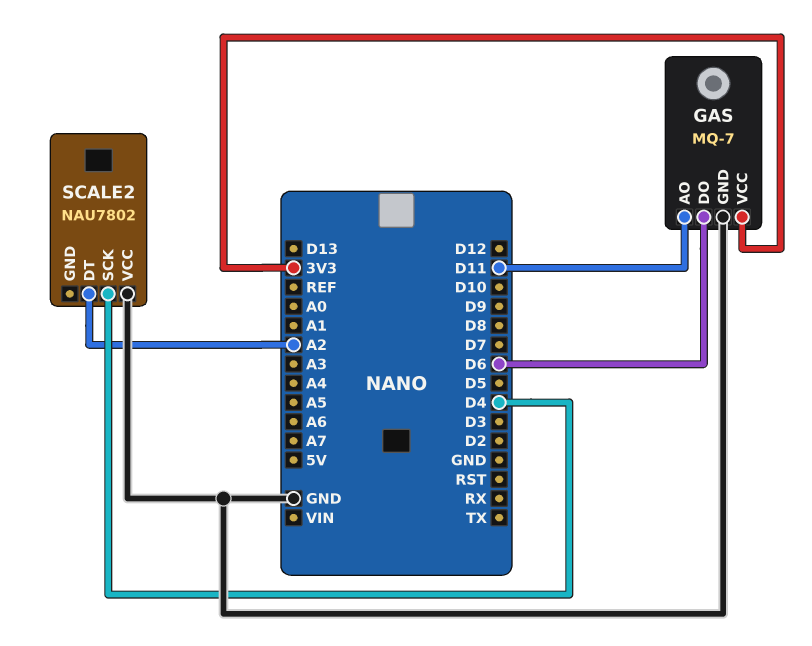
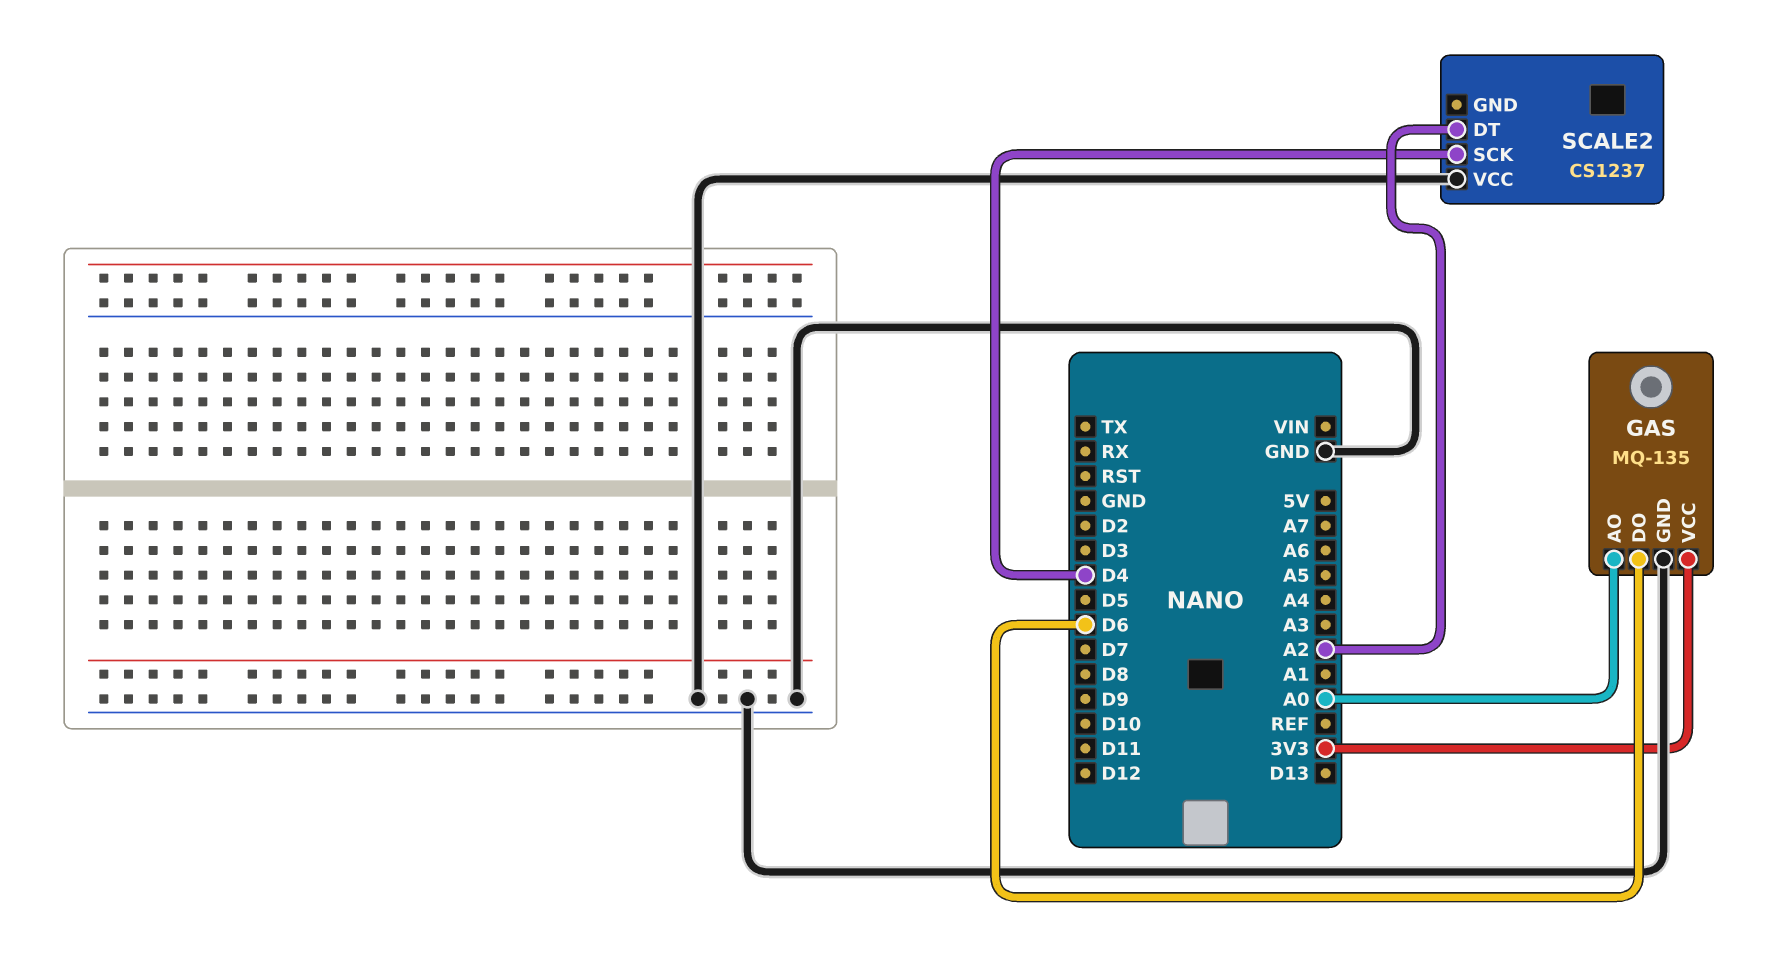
GAS: MQ-7 -> MQ-135
GAS pin AO: D11 -> A0
SCALE2: NAU7802 -> CS1237

